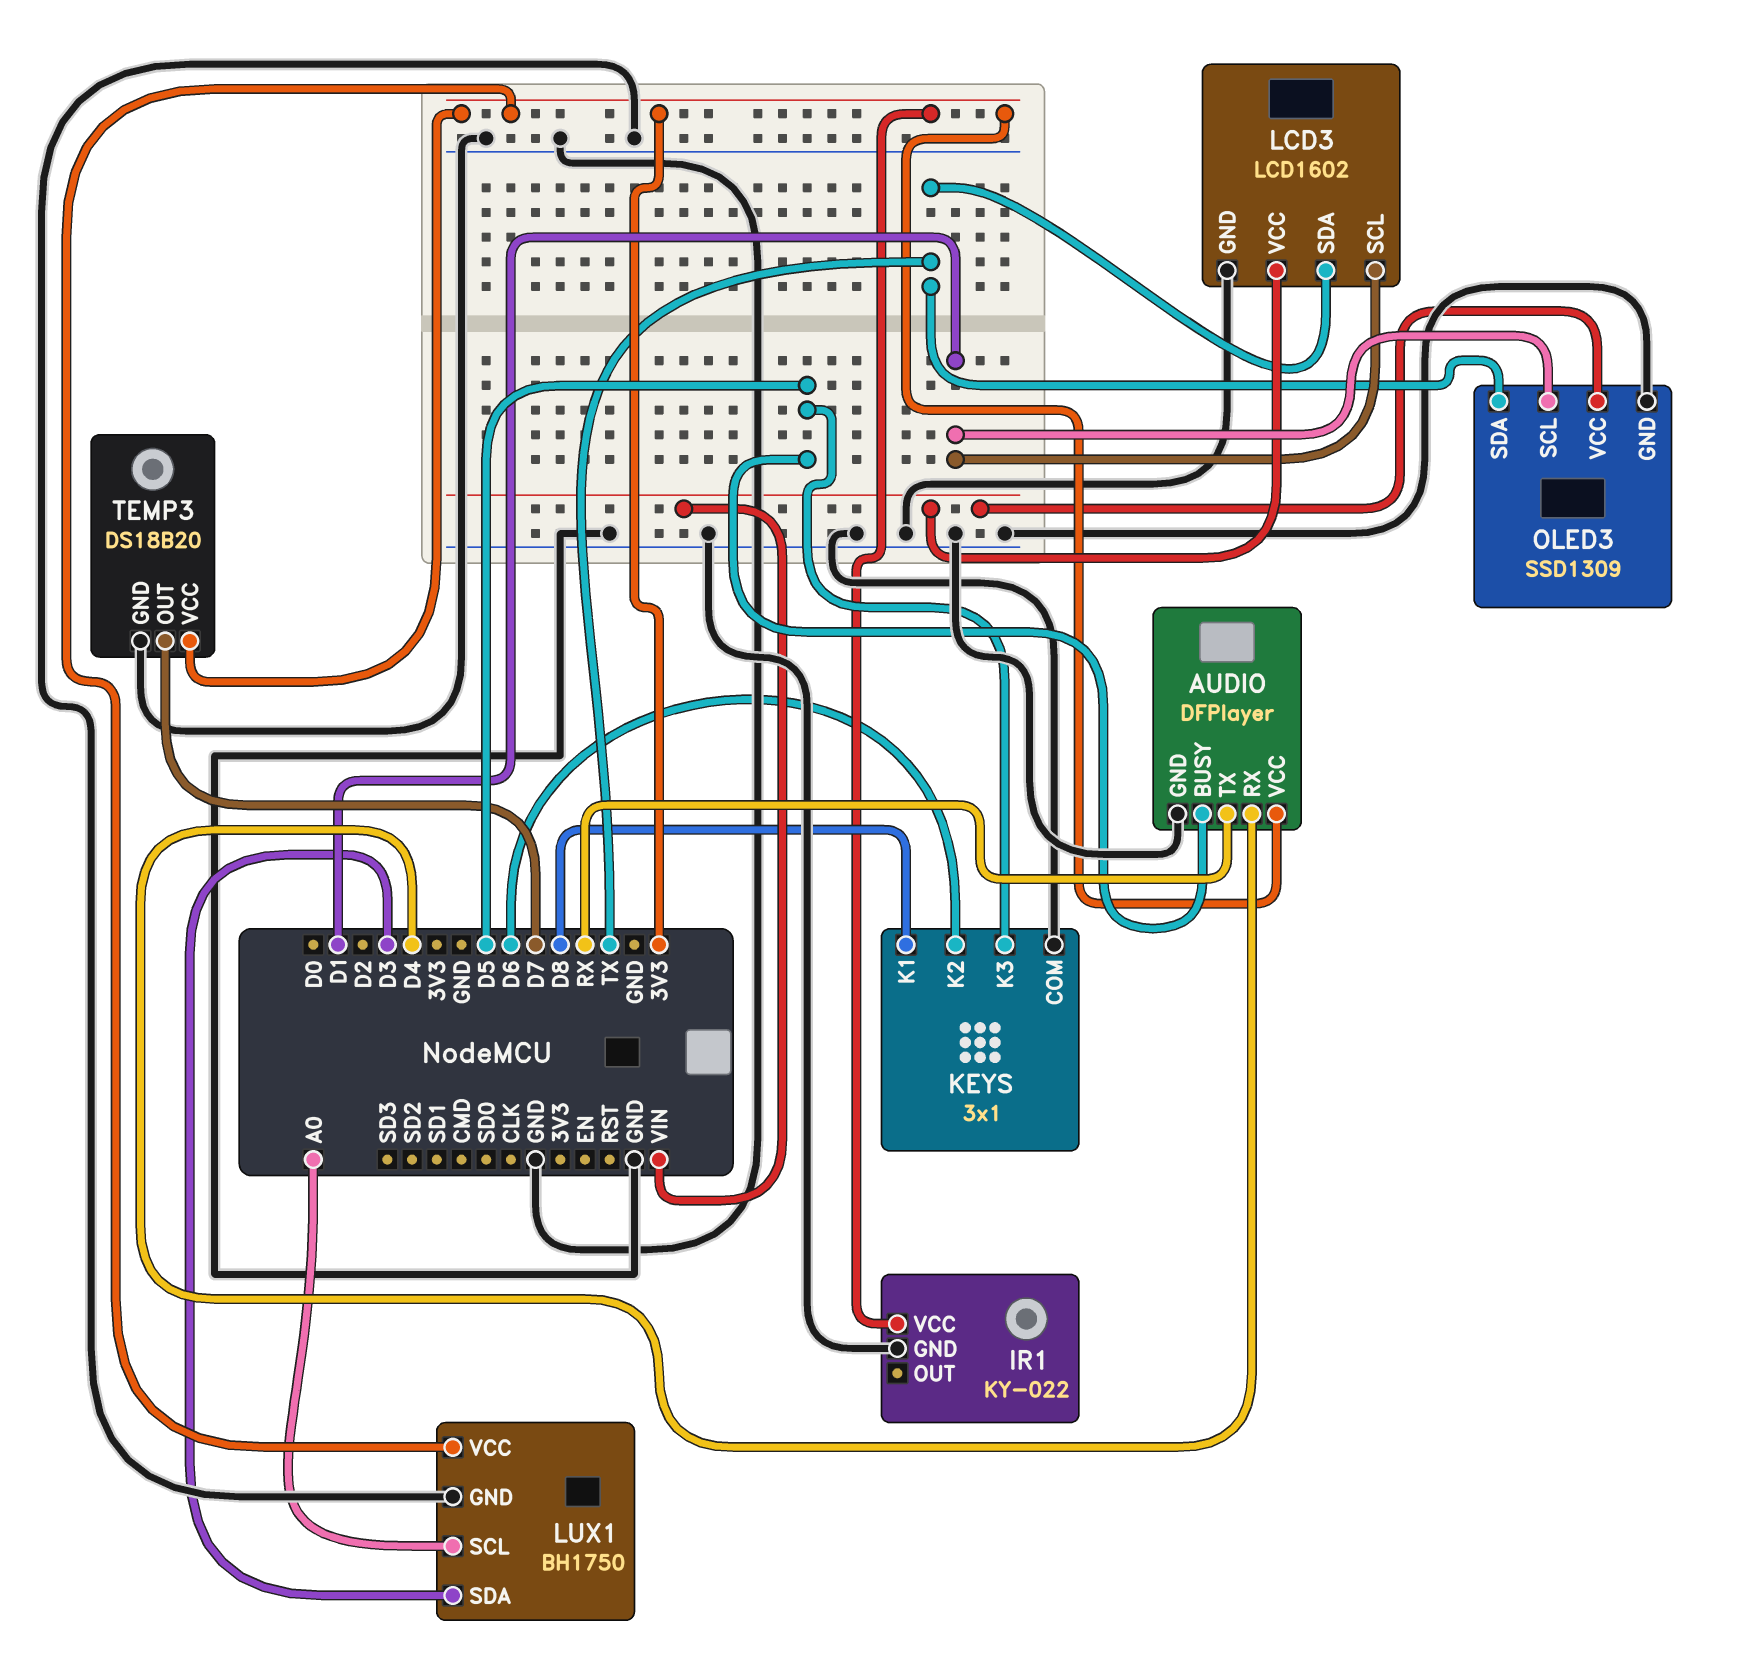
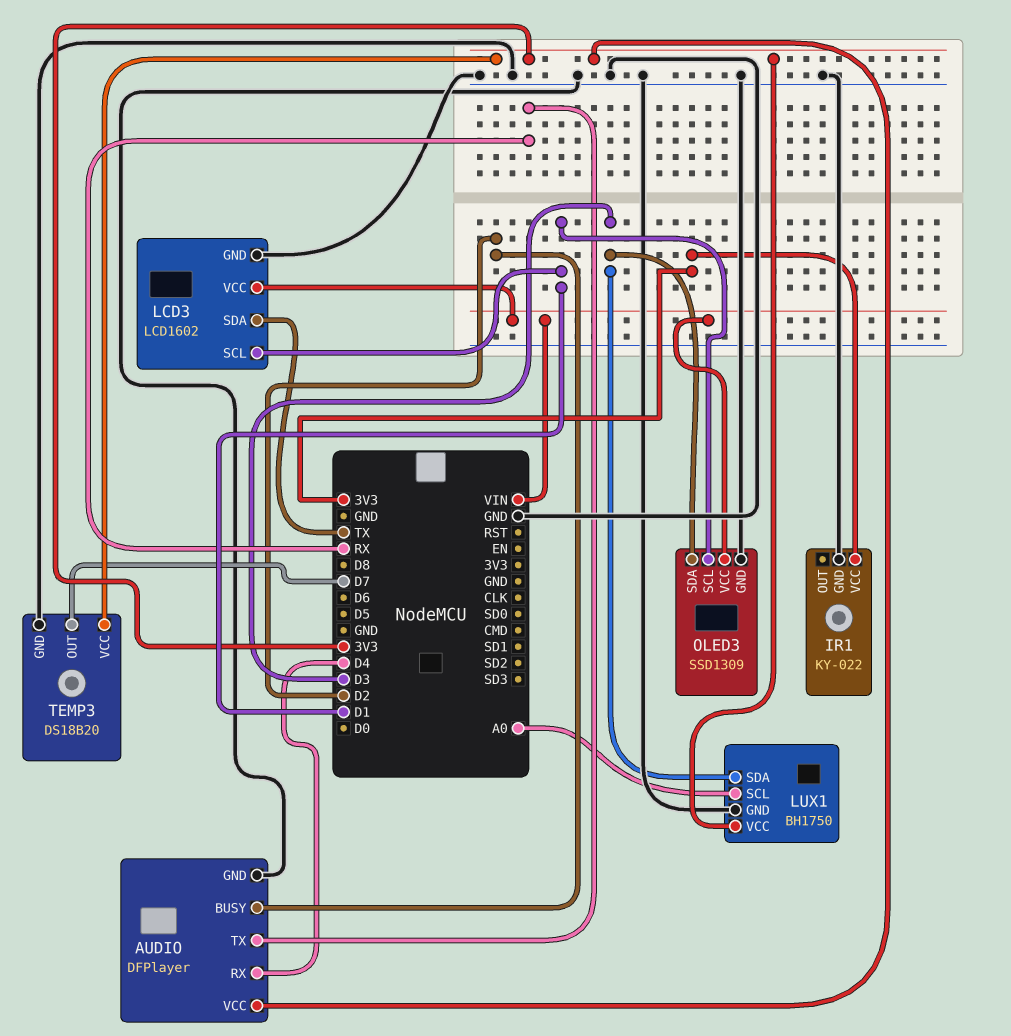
AUDIO pin BUSY: D5 -> D2
KEYS: 3x1 -> none
KEYS pin COM: GND -> none
KEYS pin K1: D8 -> none
KEYS pin K2: D6 -> none
KEYS pin K3: D5 -> none
OLED3 pin SDA: TX -> D3

